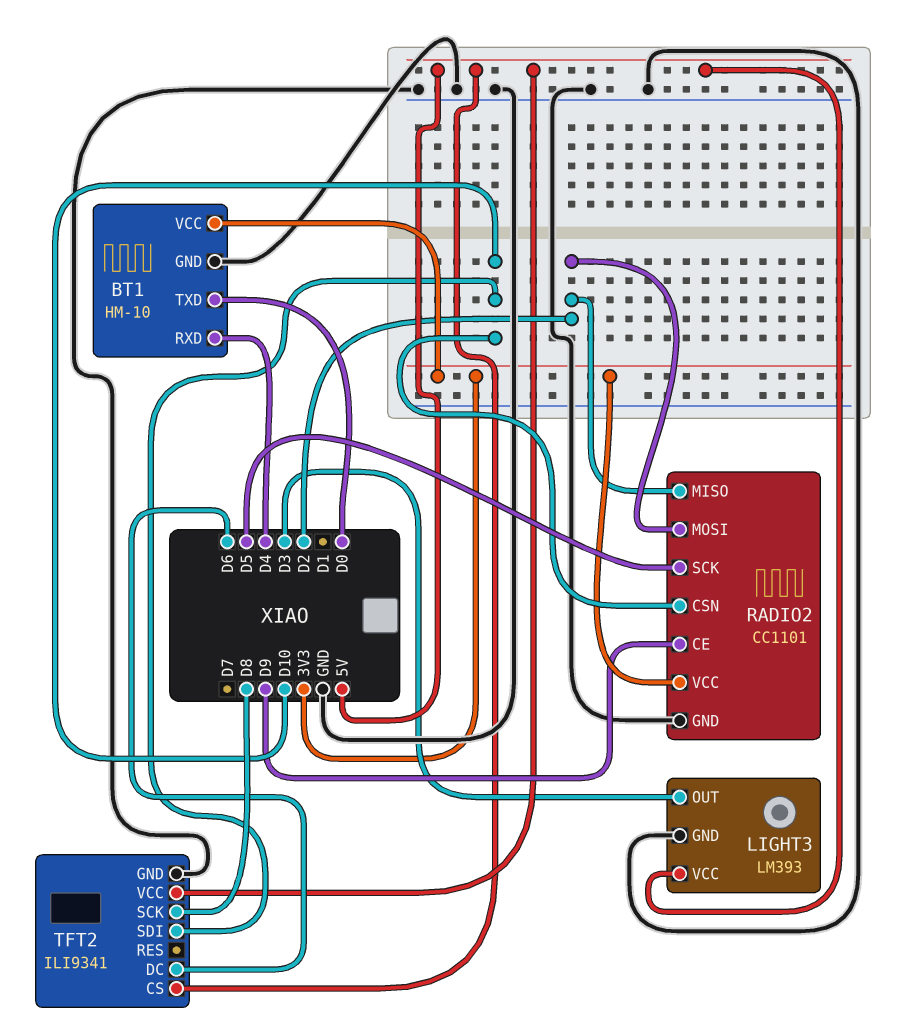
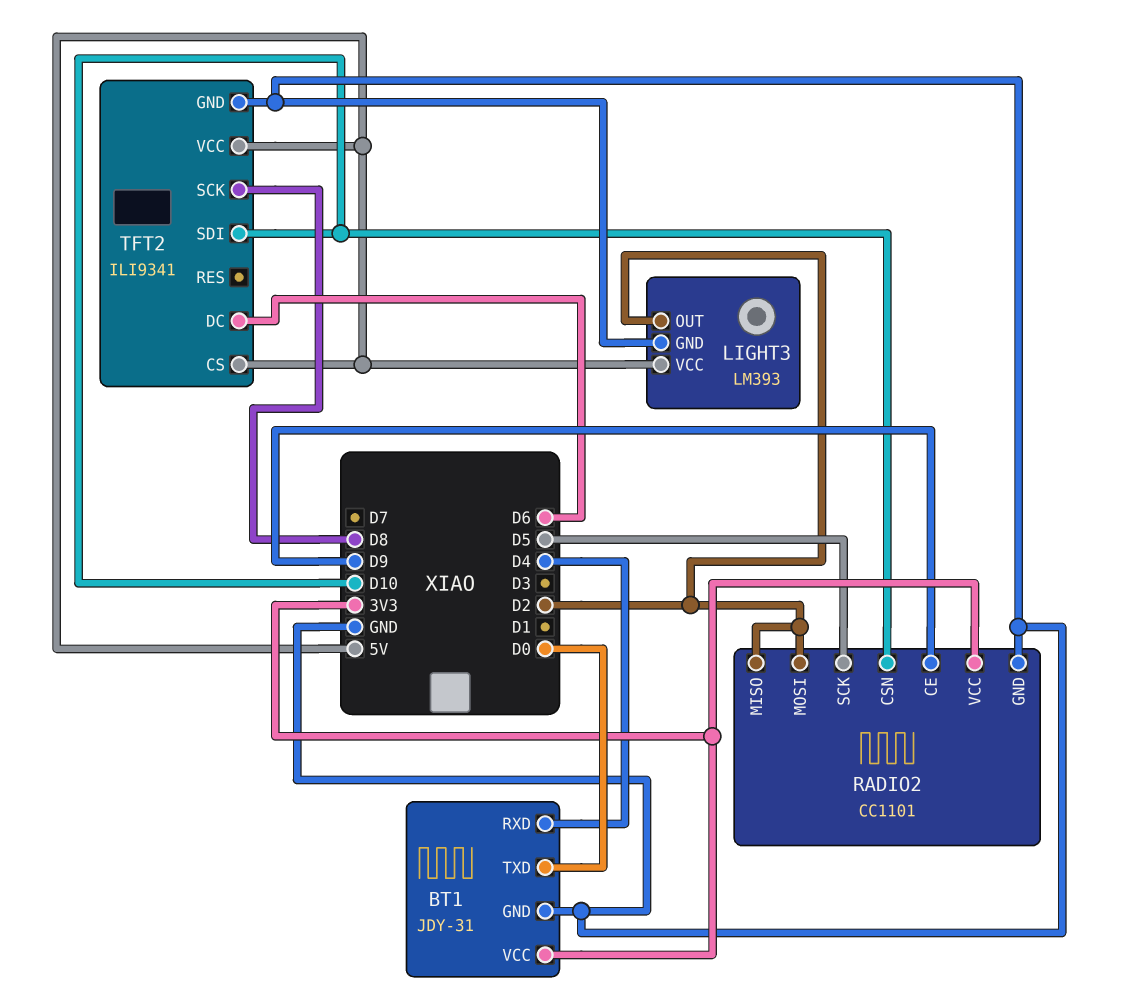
BT1: HM-10 -> JDY-31
LIGHT3 pin OUT: D3 -> D2

